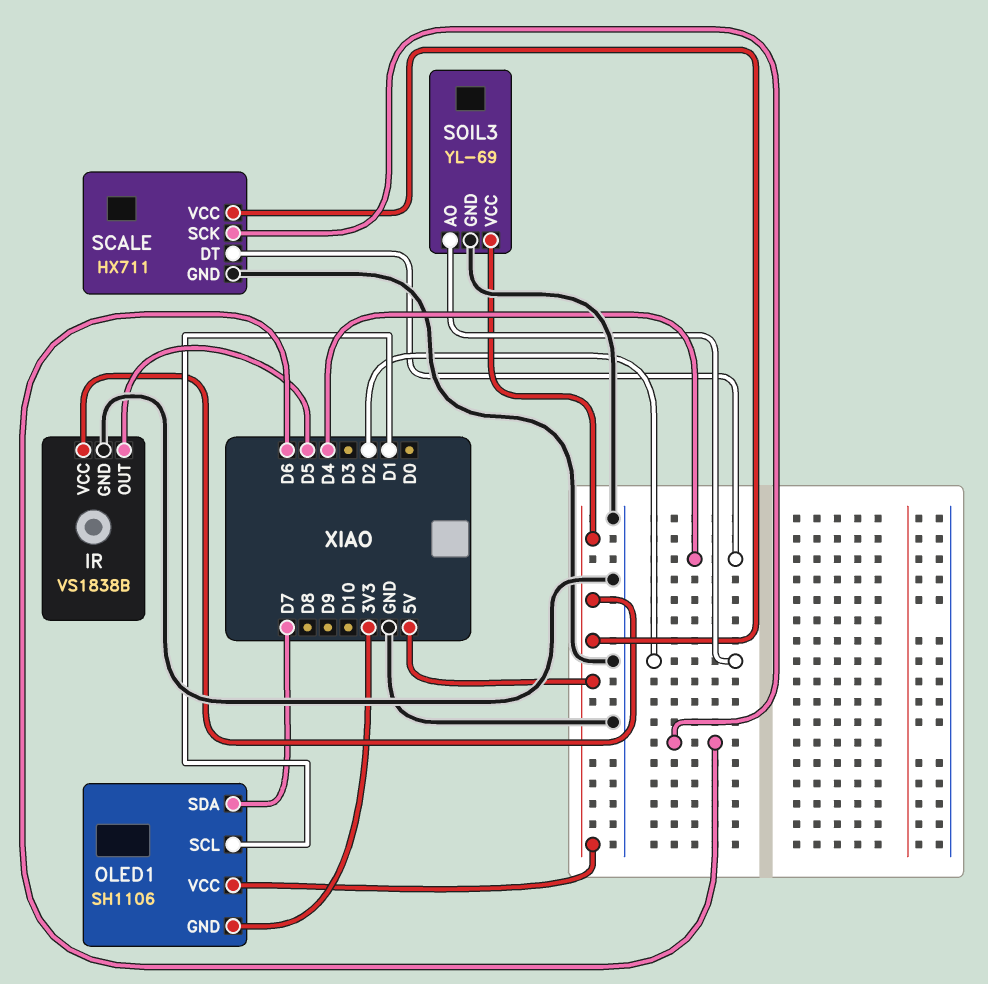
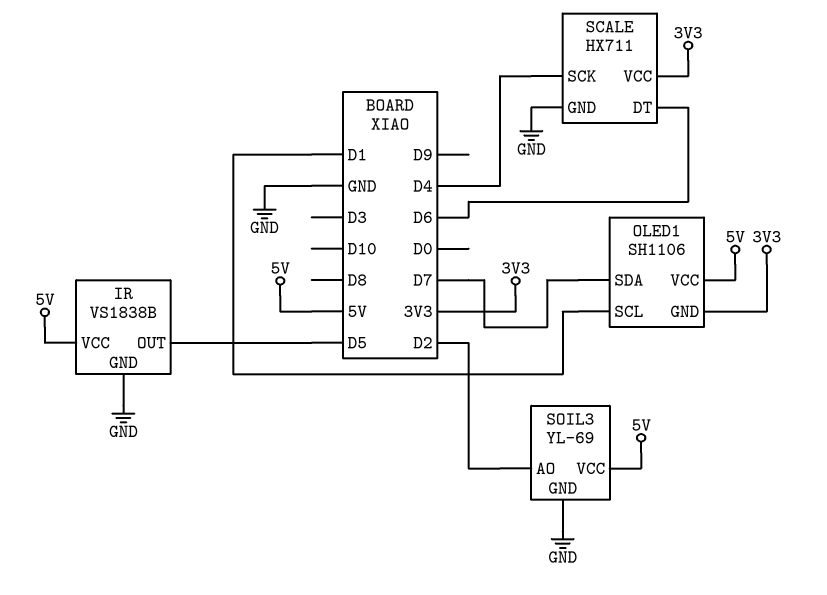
SCALE pin DT: D4 -> D6
SCALE pin SCK: D6 -> D4
SCALE pin VCC: 5V -> 3V3

